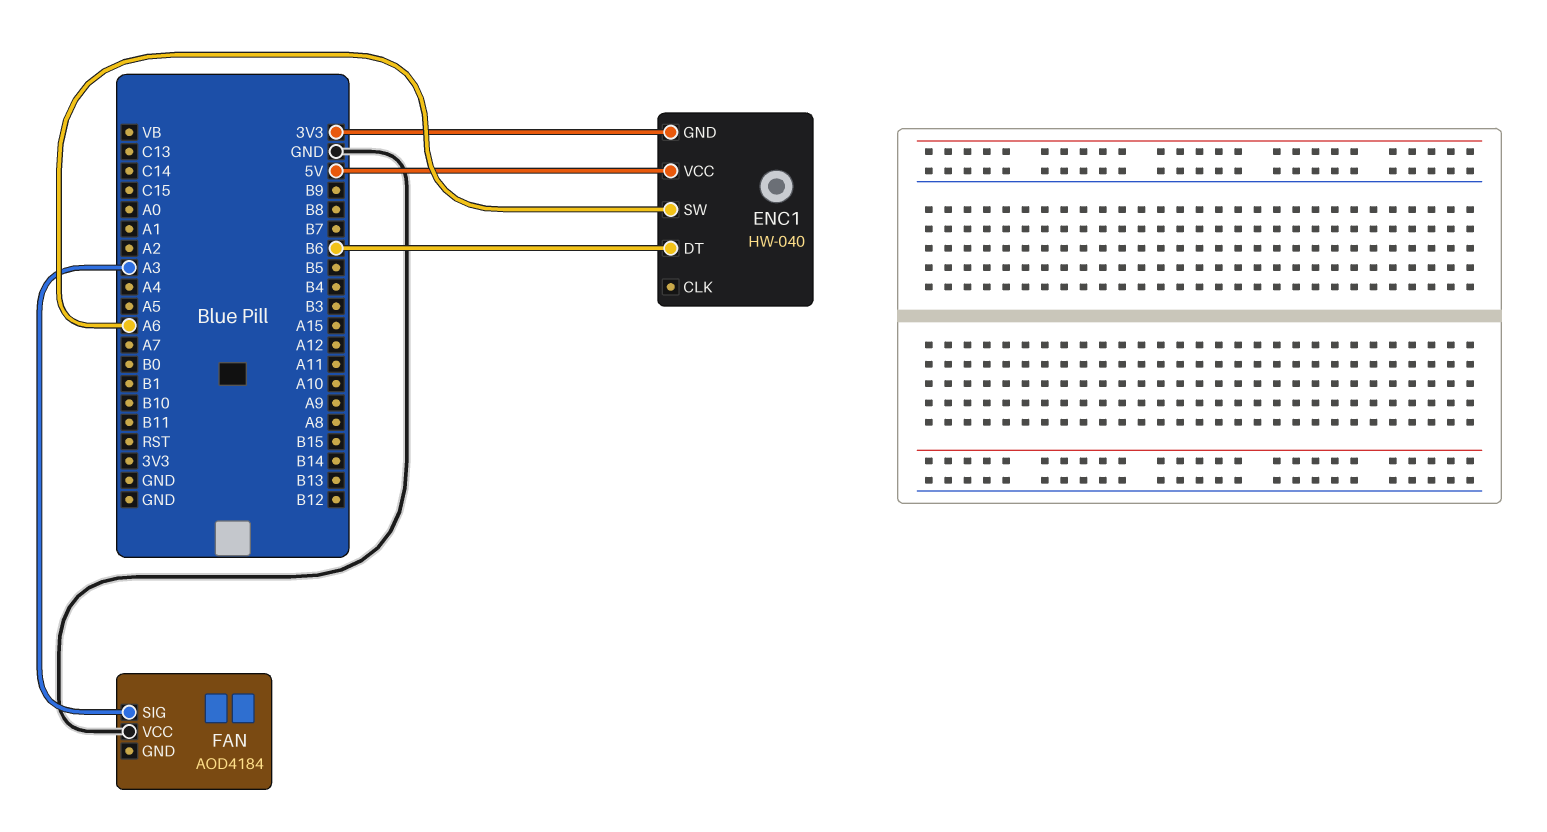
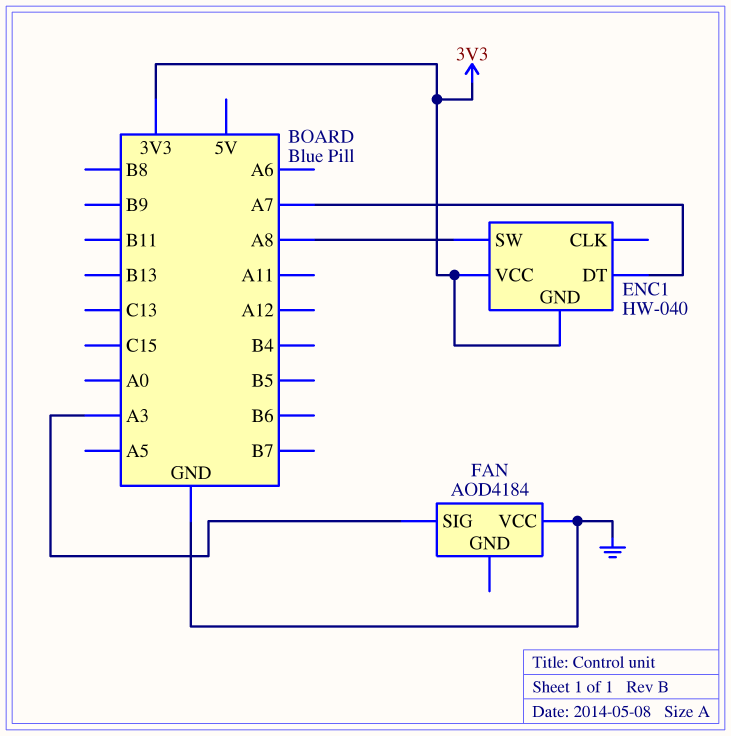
ENC1 pin DT: B6 -> A7
ENC1 pin SW: A6 -> A8
ENC1 pin VCC: 5V -> 3V3

